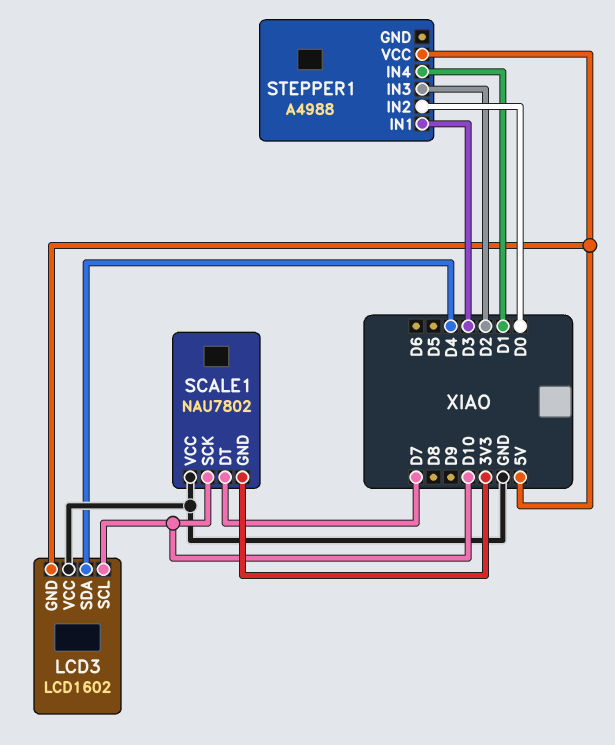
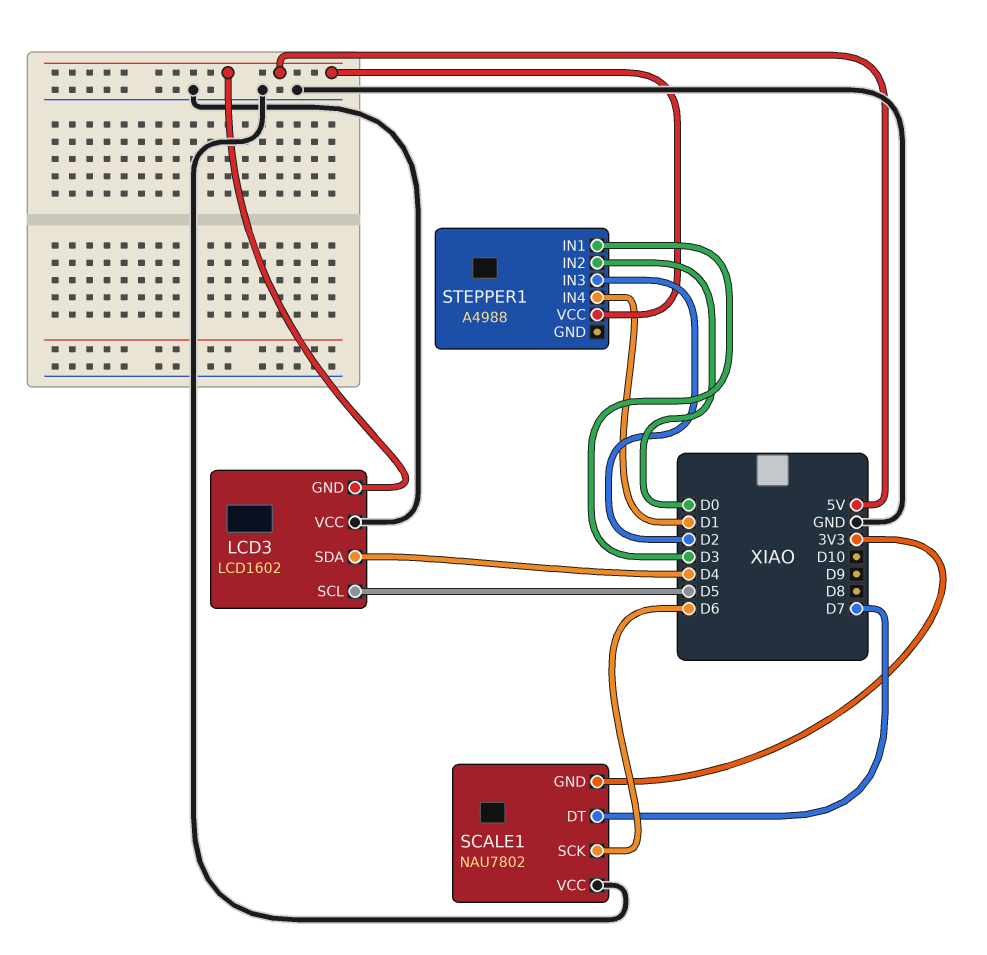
LCD3 pin SCL: D10 -> D5
SCALE1 pin SCK: D10 -> D6

